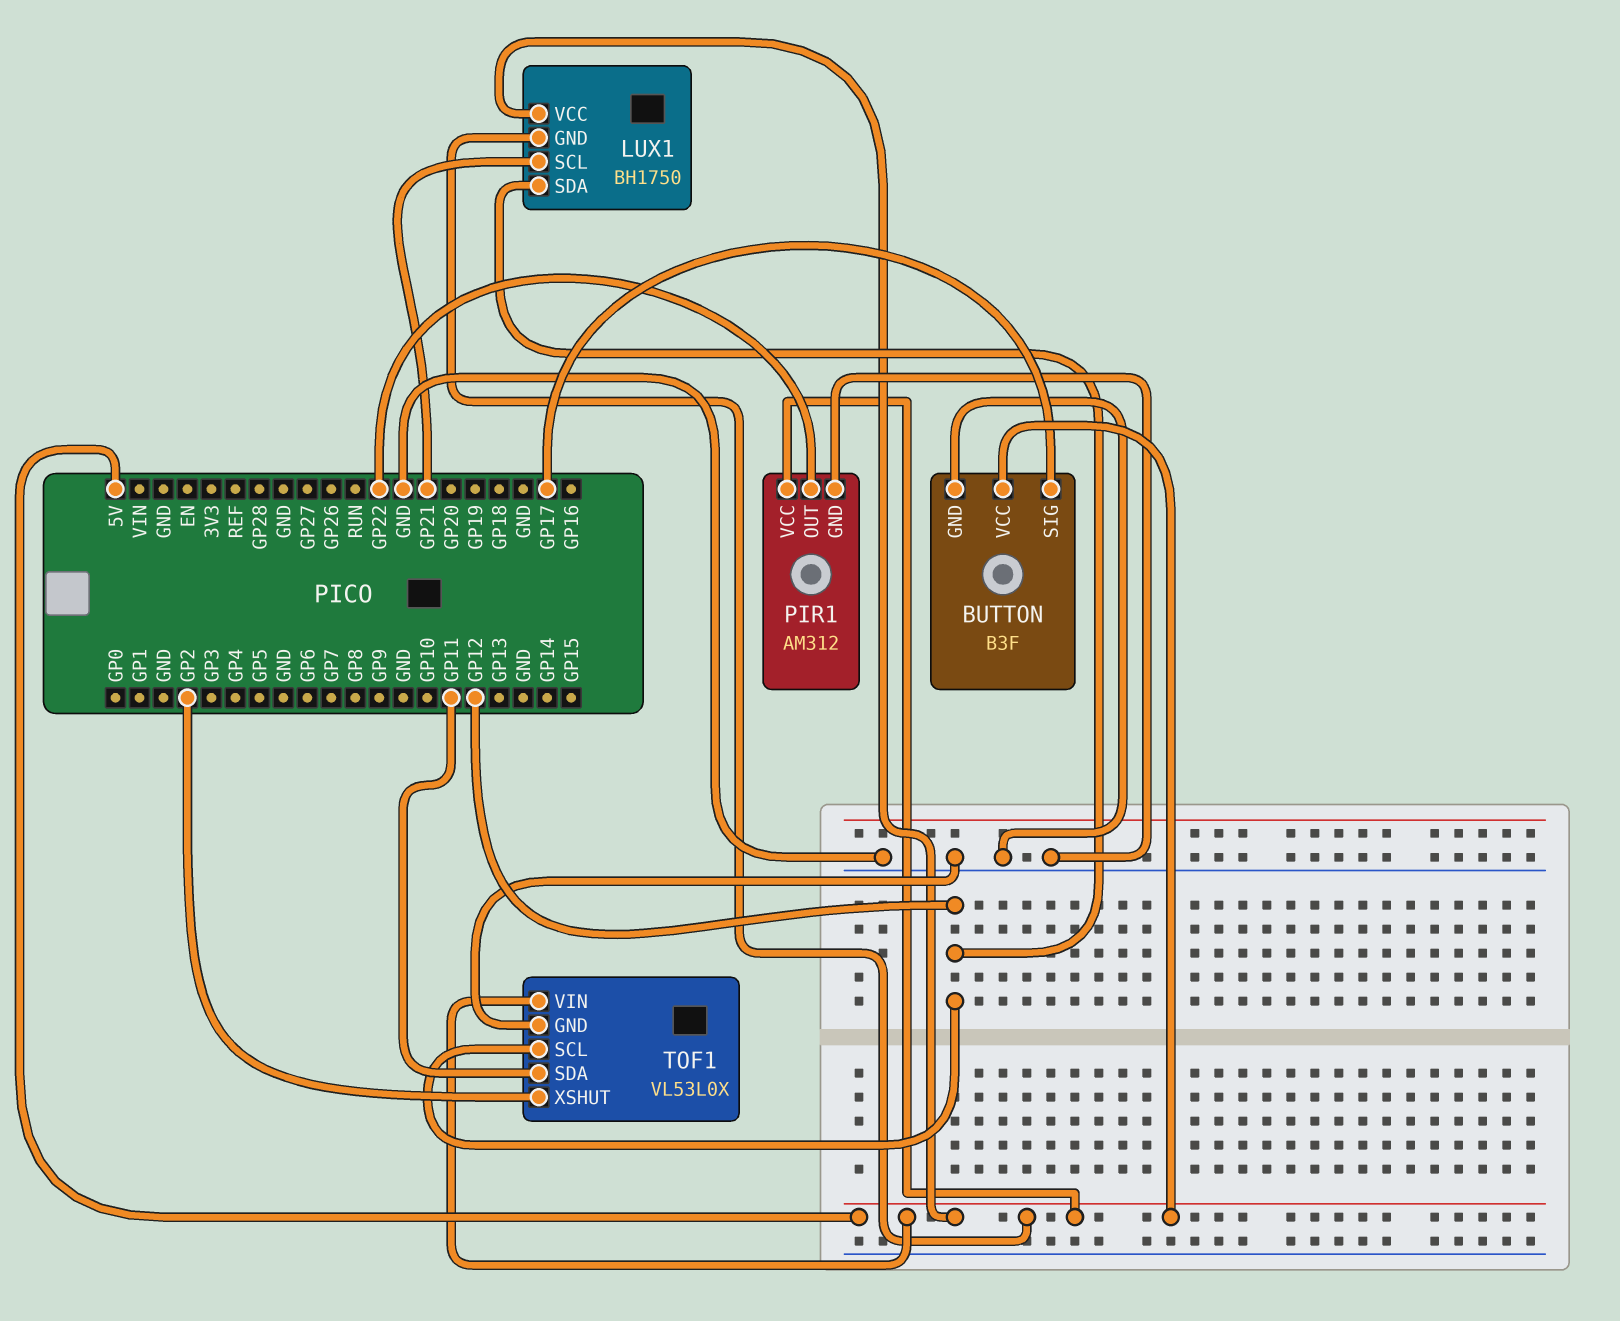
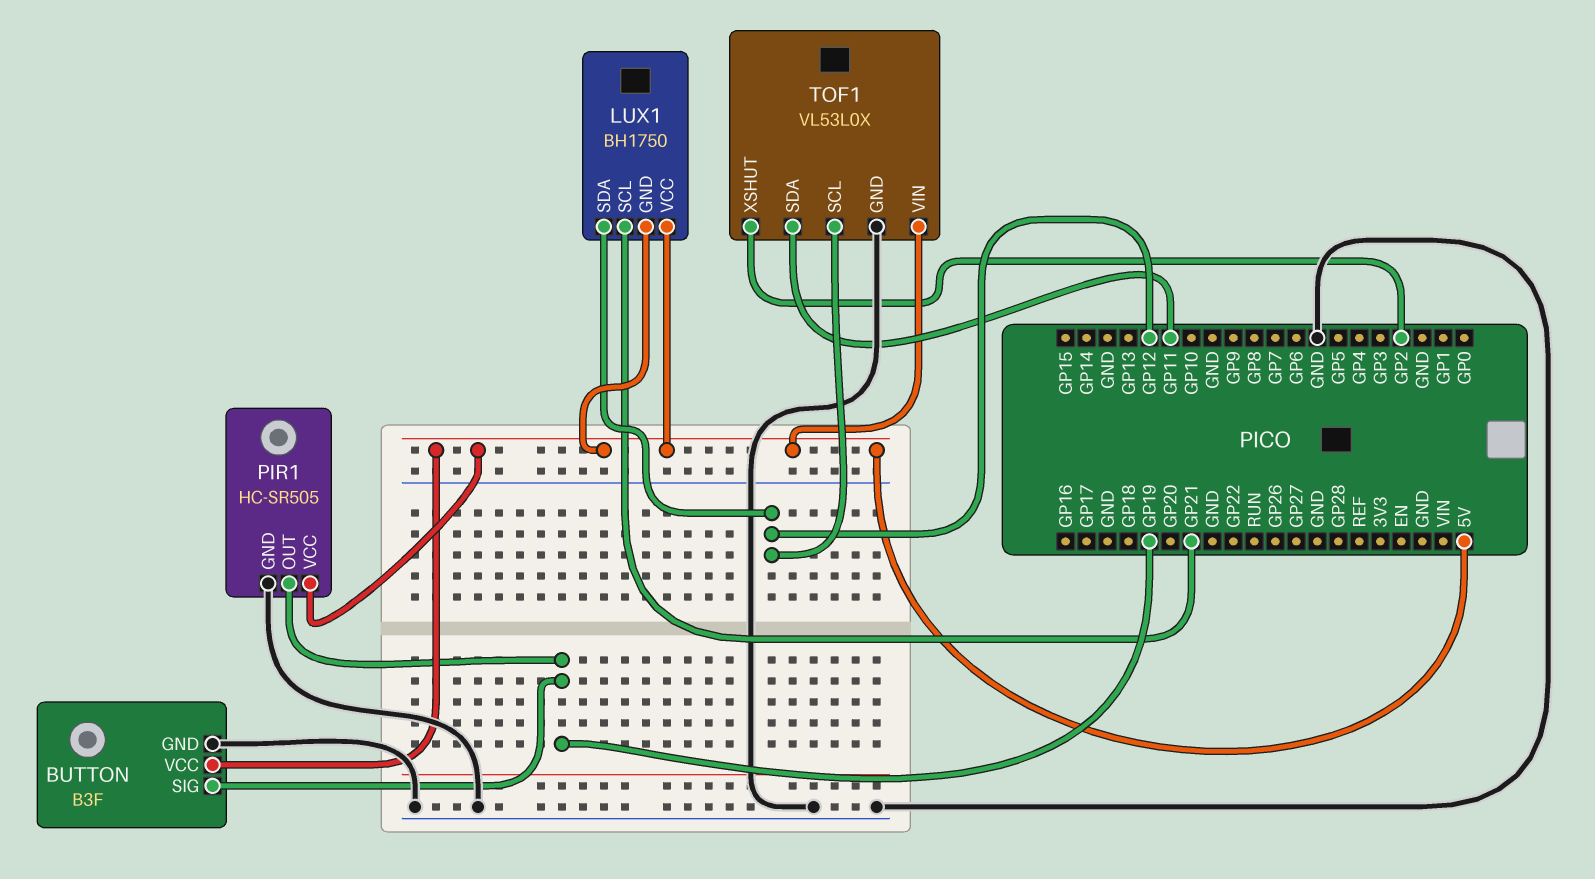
BUTTON pin SIG: GP17 -> GP19
PIR1: AM312 -> HC-SR505
PIR1 pin OUT: GP22 -> GP19

